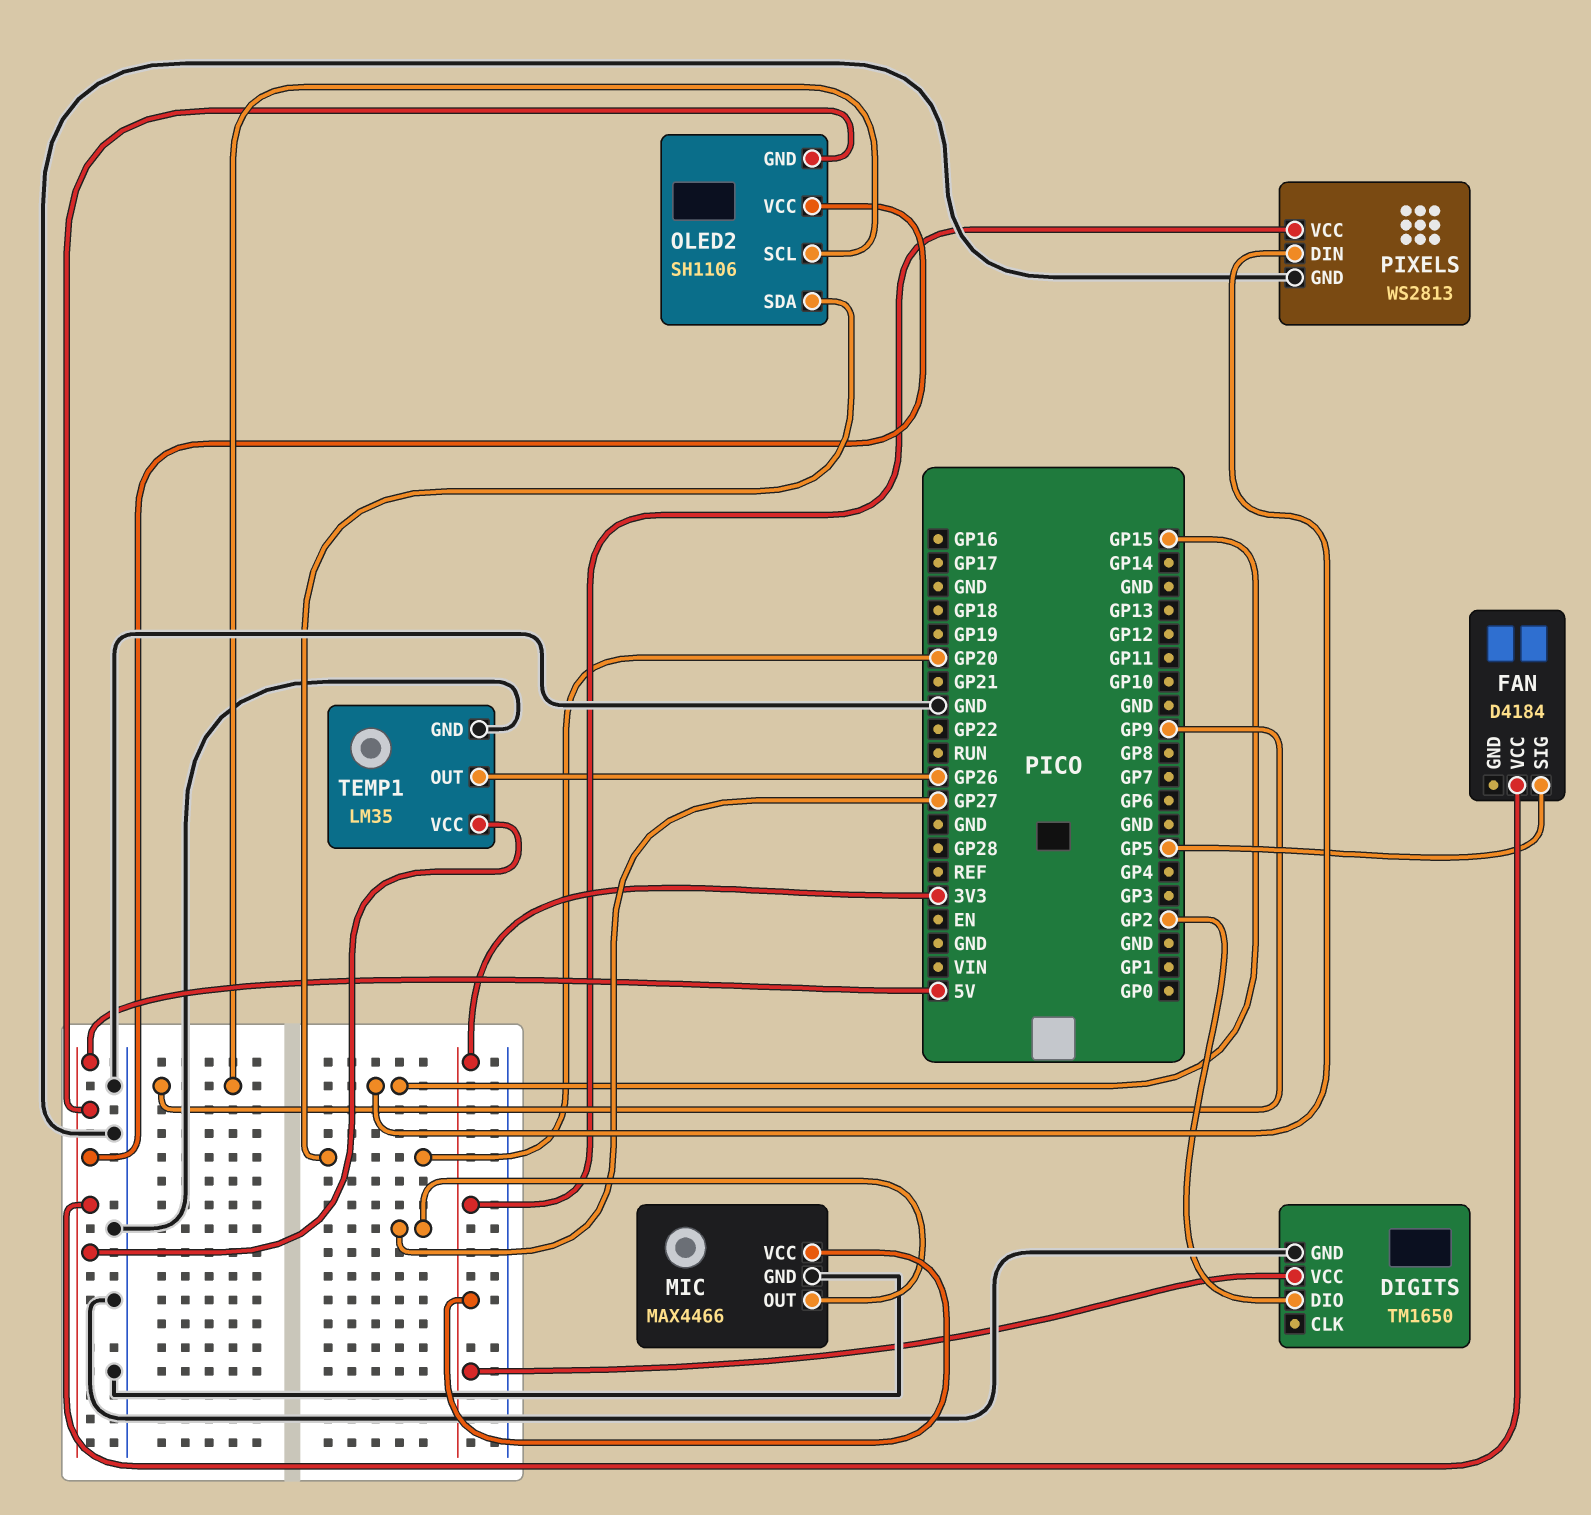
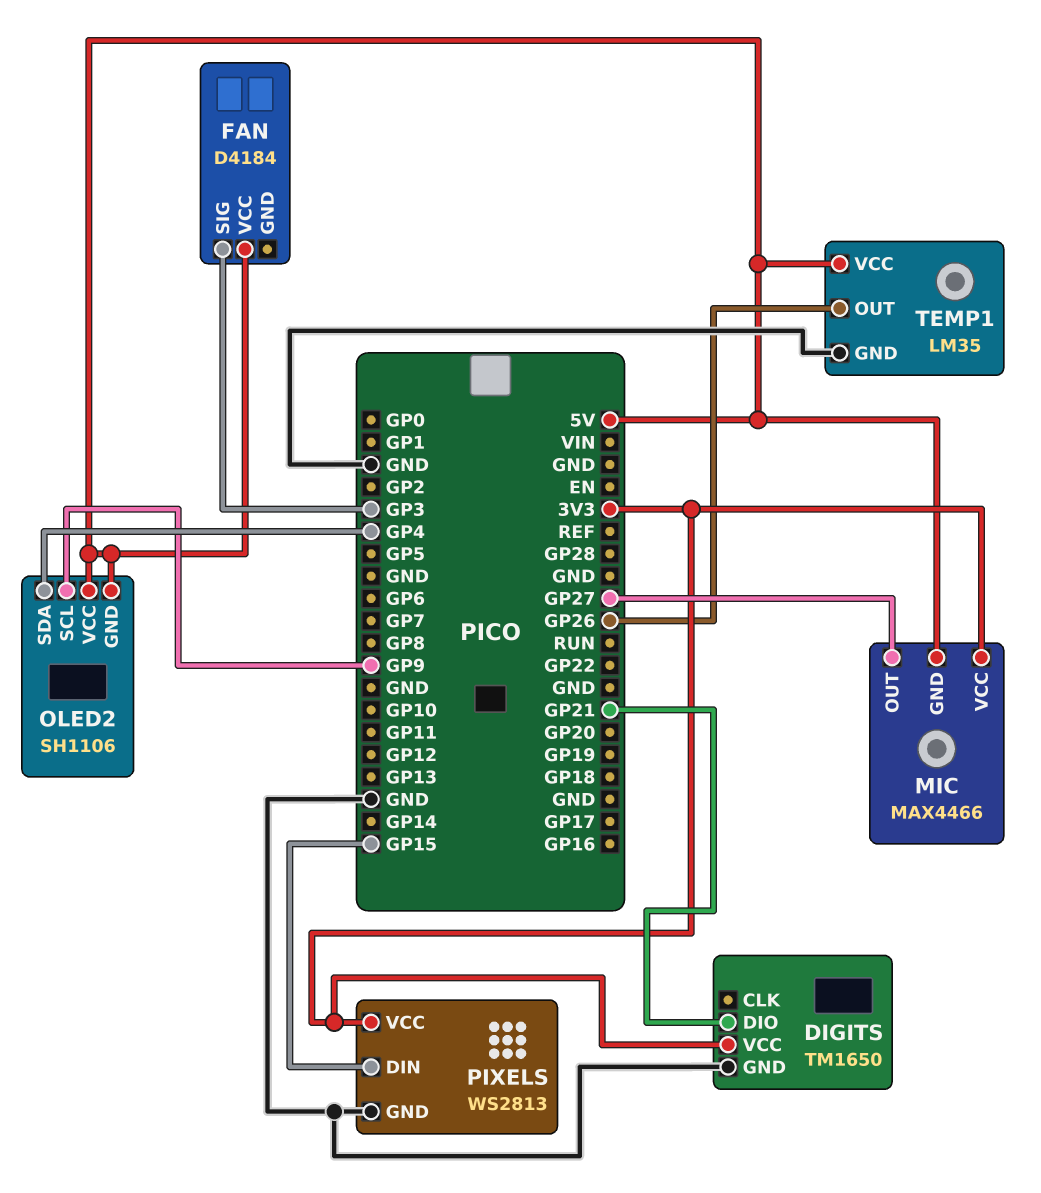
DIGITS pin DIO: GP2 -> GP21
FAN pin SIG: GP5 -> GP3
MIC pin GND: GND -> 5V
OLED2 pin SDA: GP20 -> GP4

